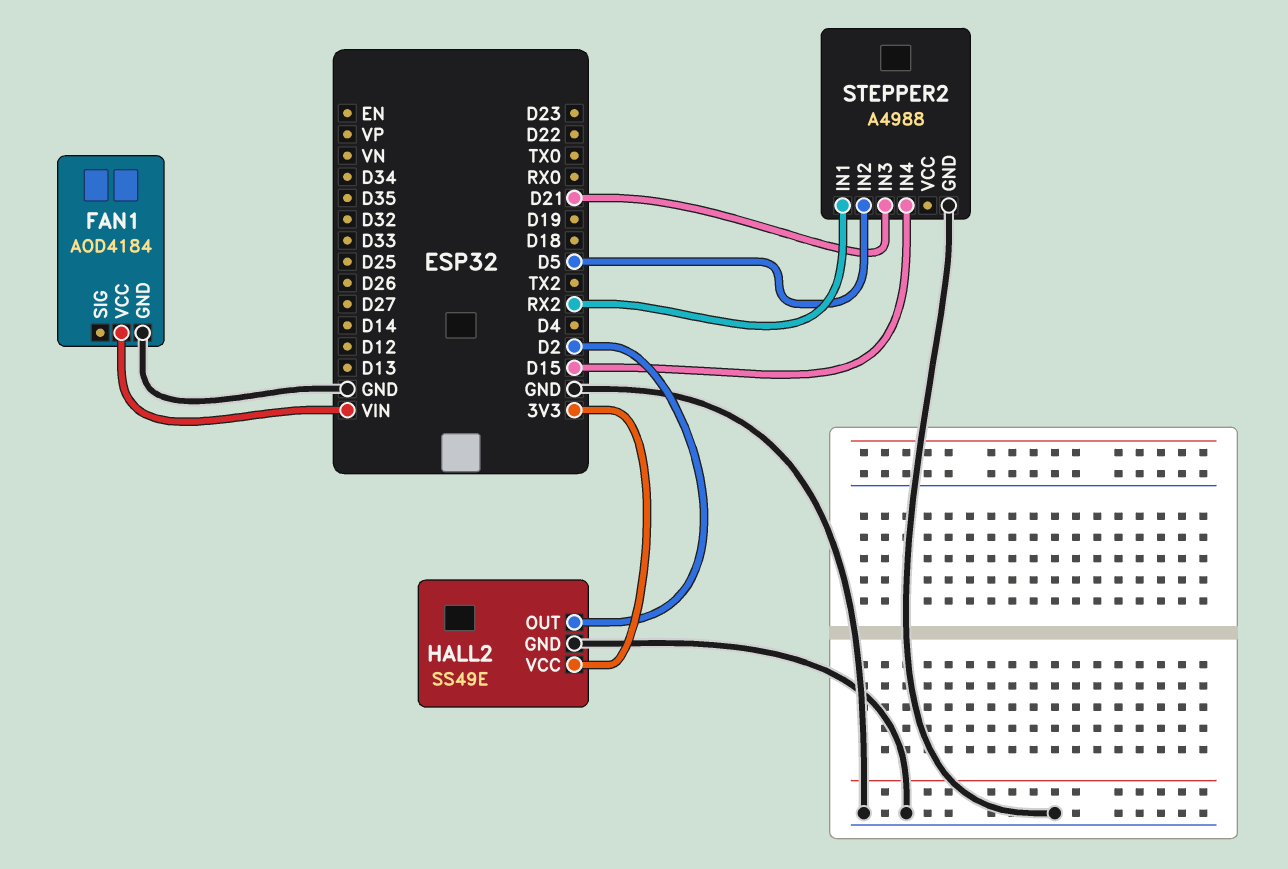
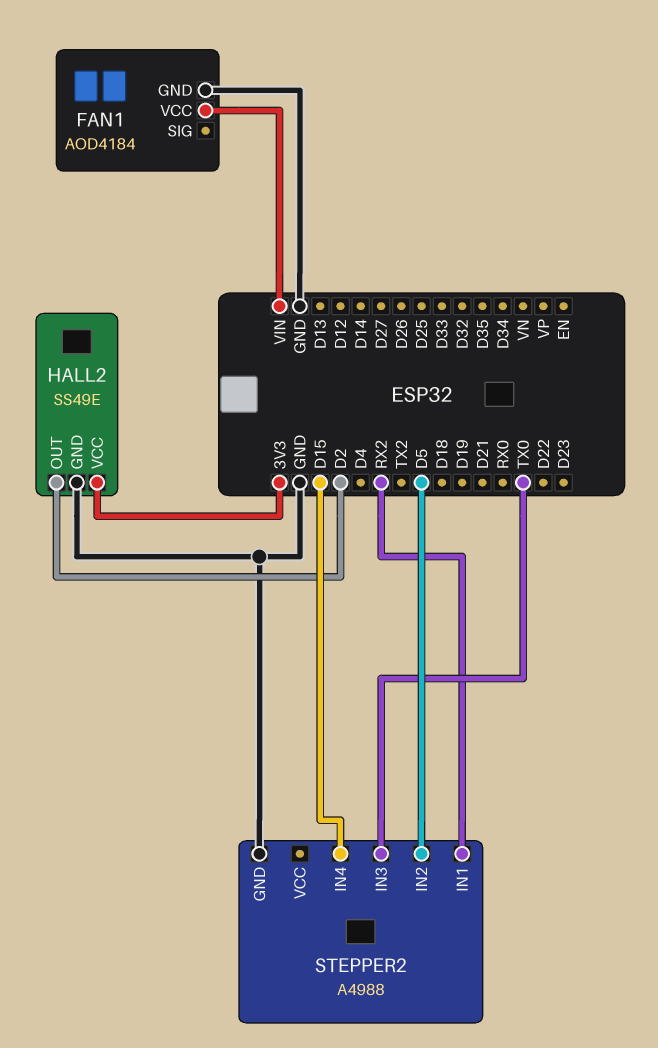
STEPPER2 pin IN3: D21 -> TX0

